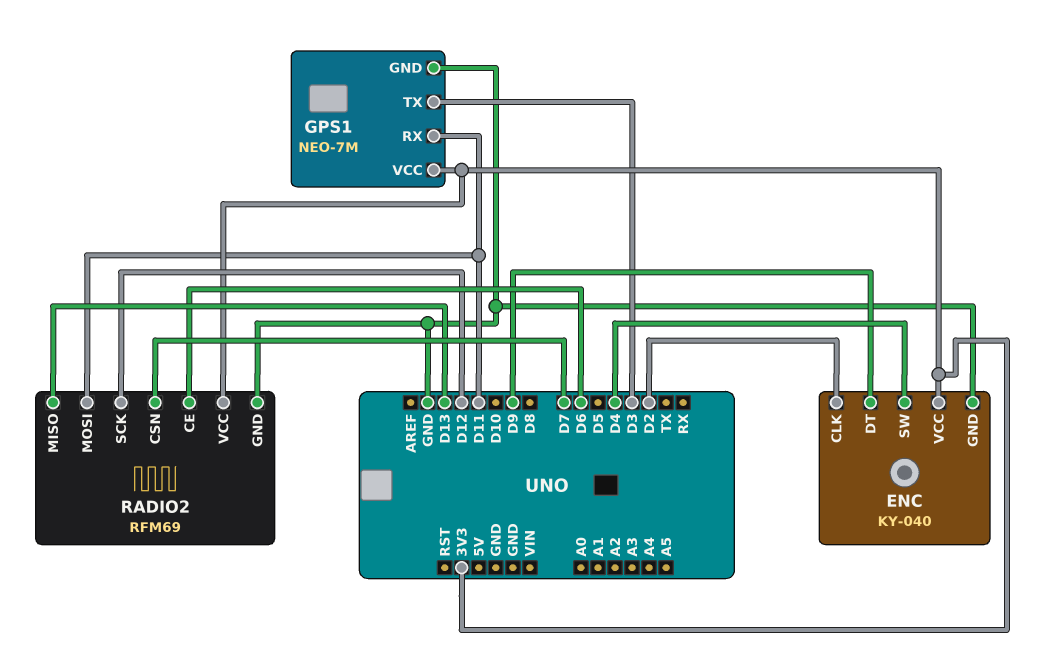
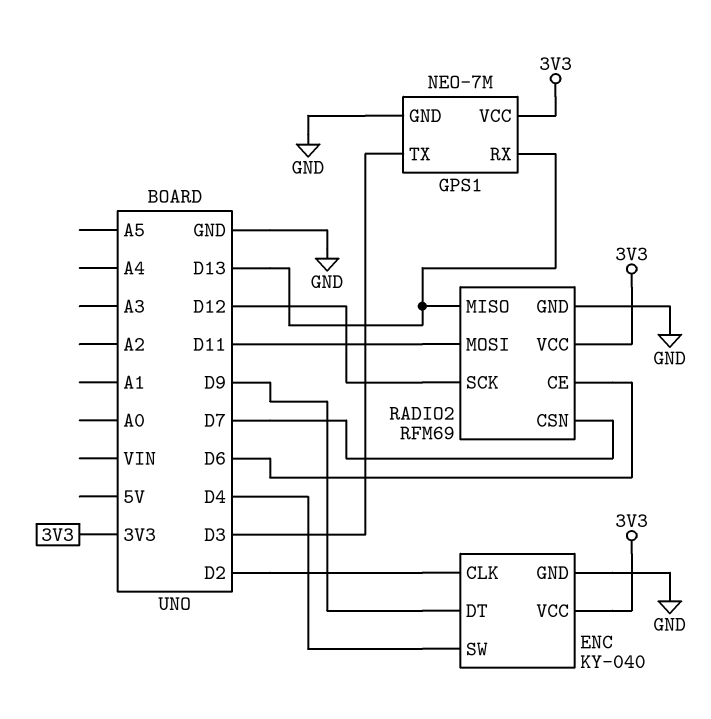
GPS1 pin RX: D11 -> D13

